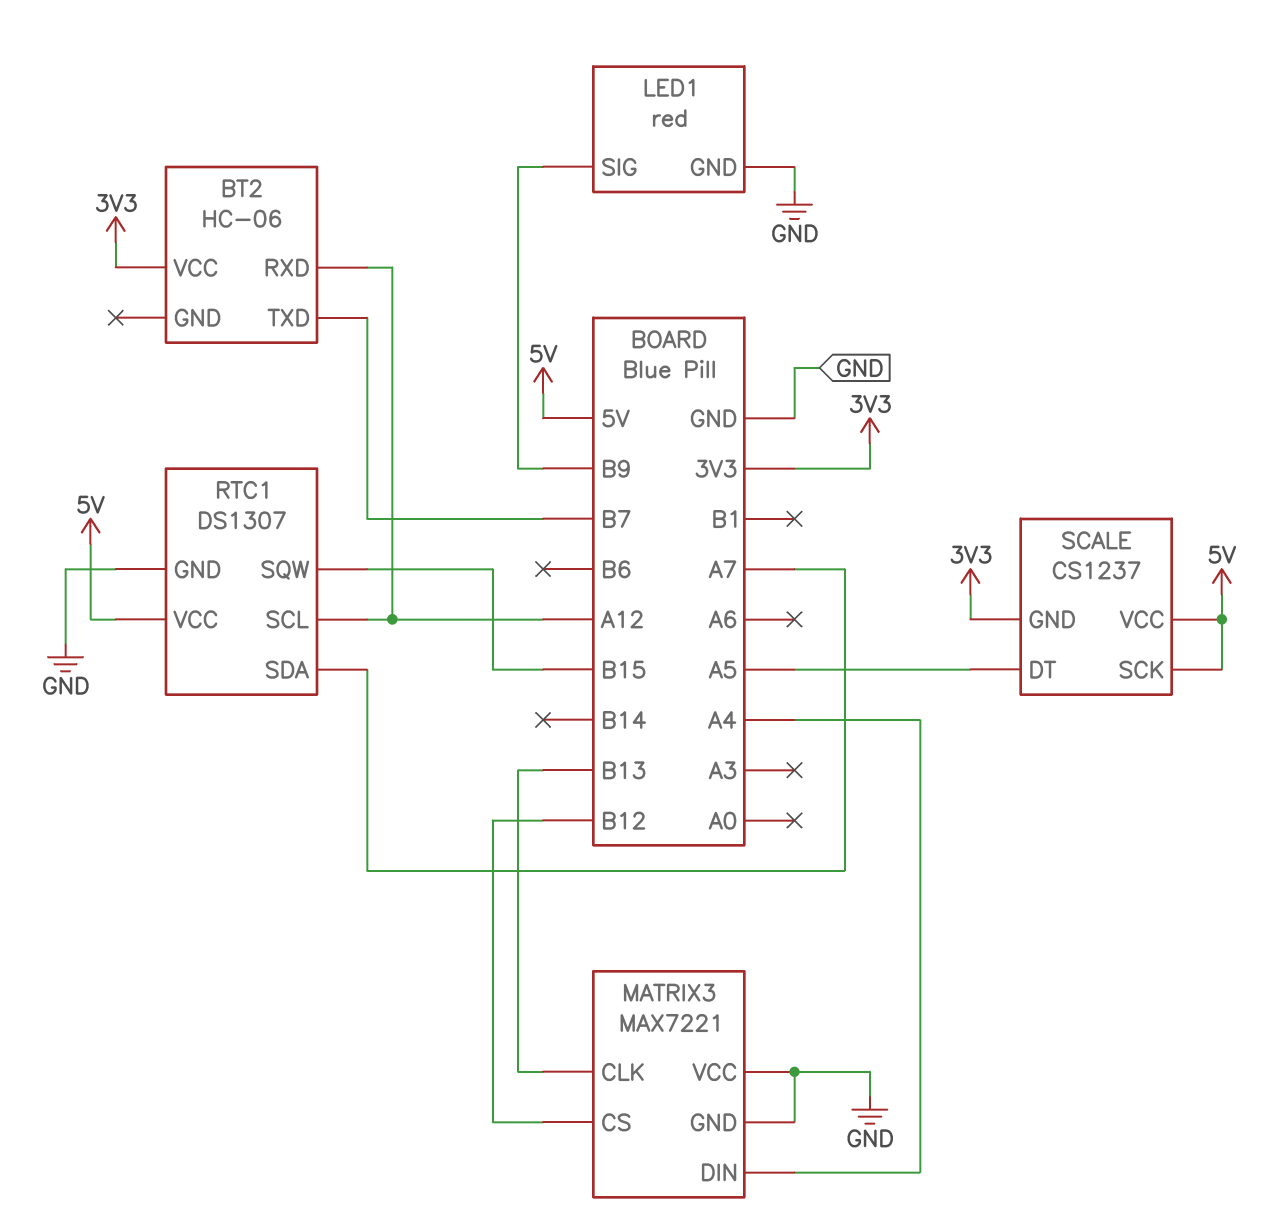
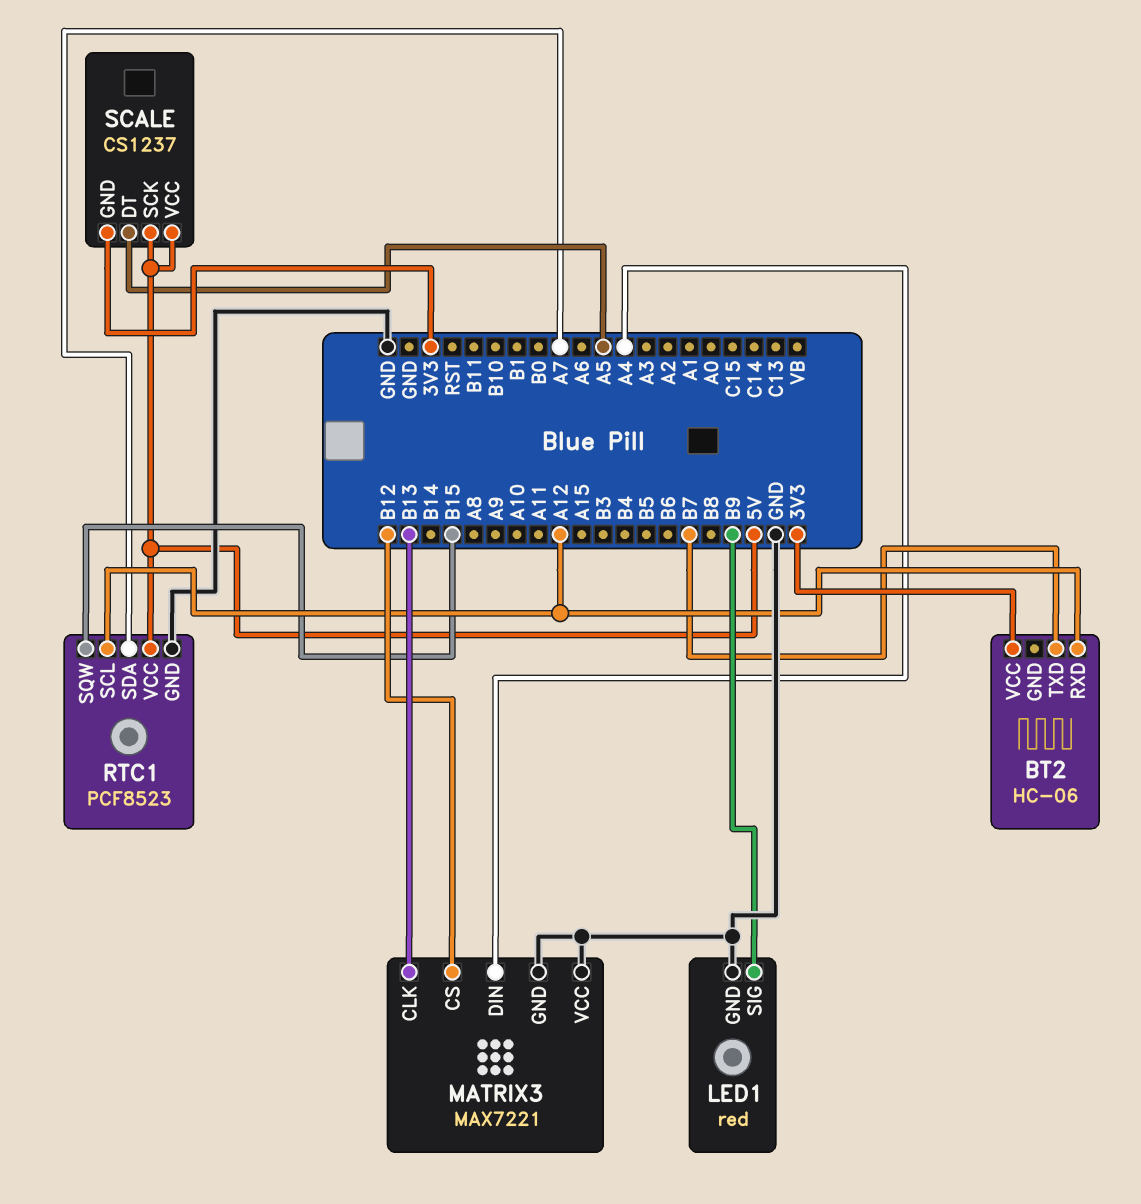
RTC1: DS1307 -> PCF8523

